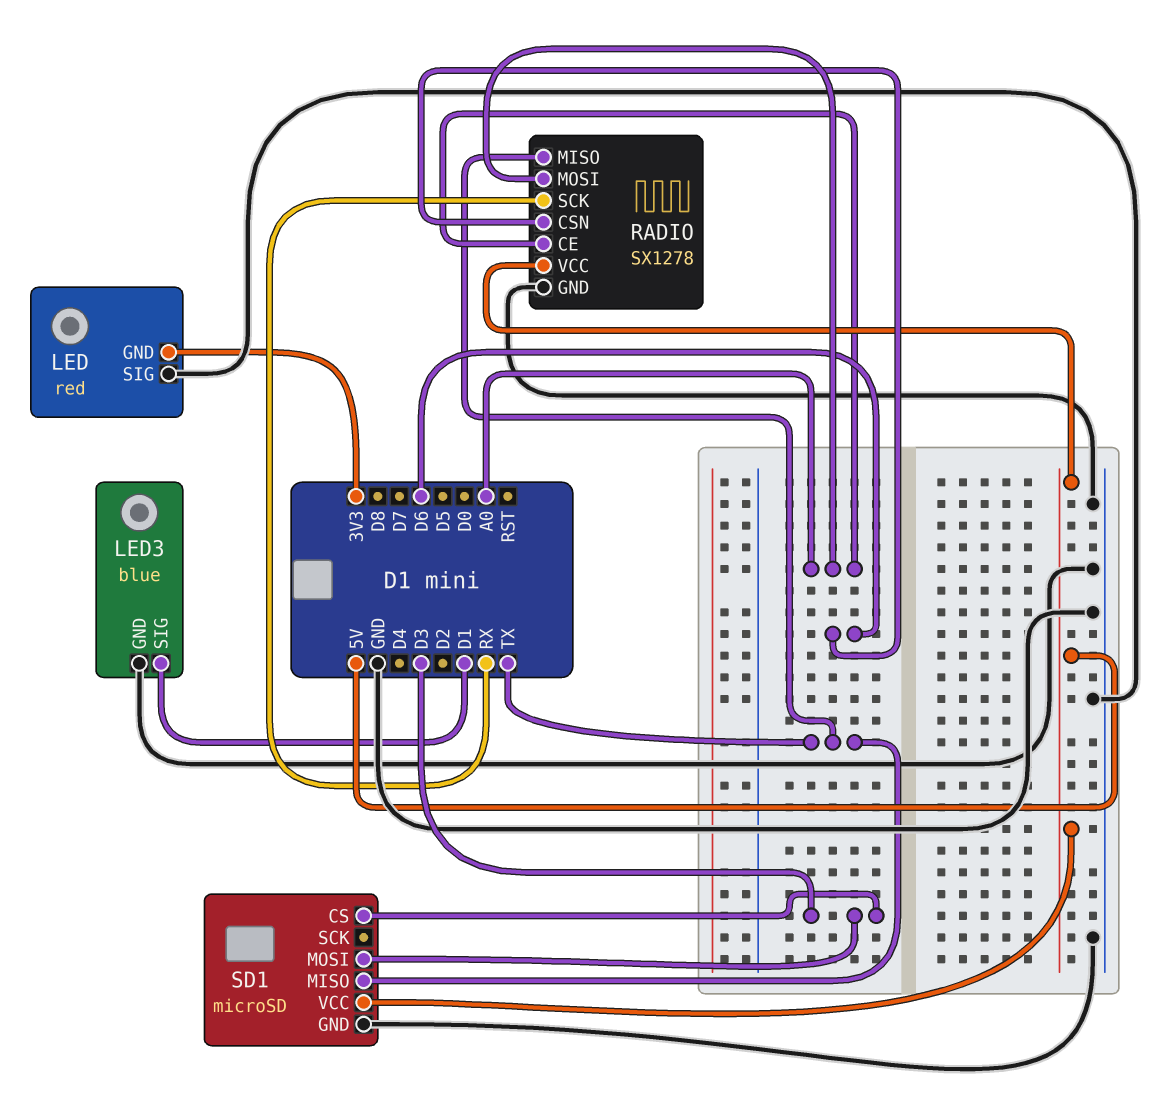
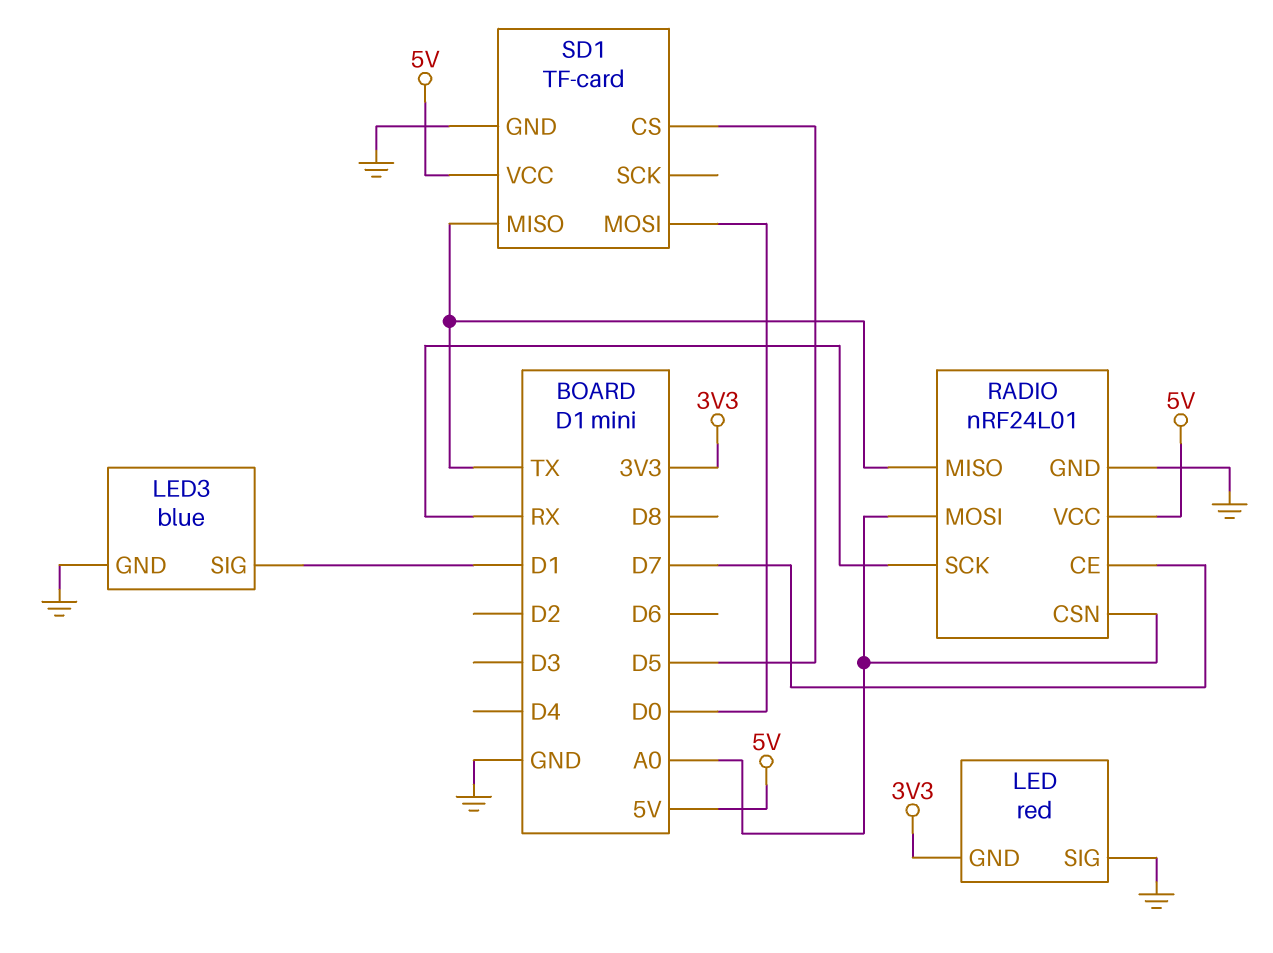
RADIO: SX1278 -> nRF24L01
RADIO pin CE: A0 -> D7
RADIO pin CSN: D6 -> A0
SD1: microSD -> TF-card
SD1 pin CS: D3 -> D5
SD1 pin MOSI: D3 -> D0

